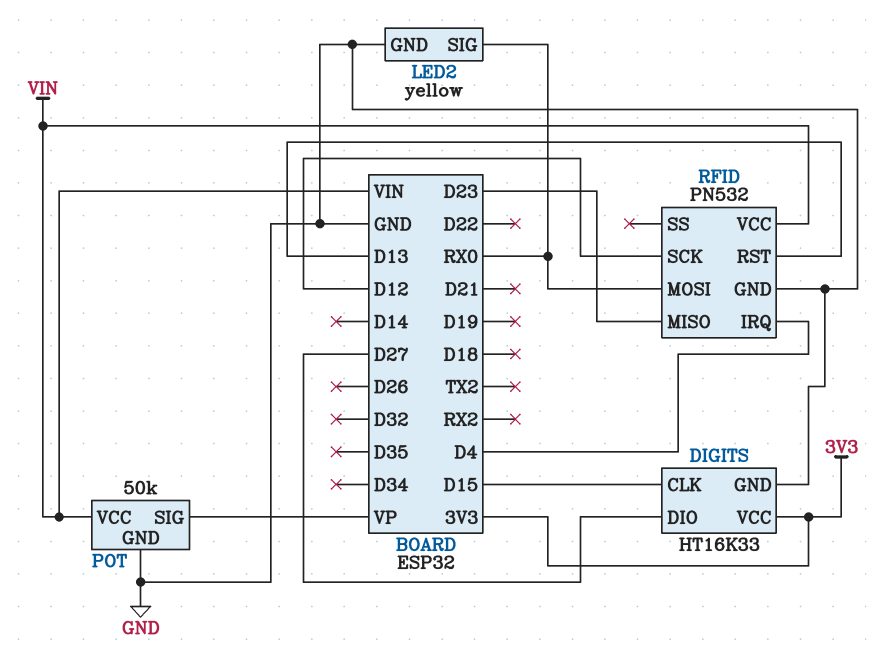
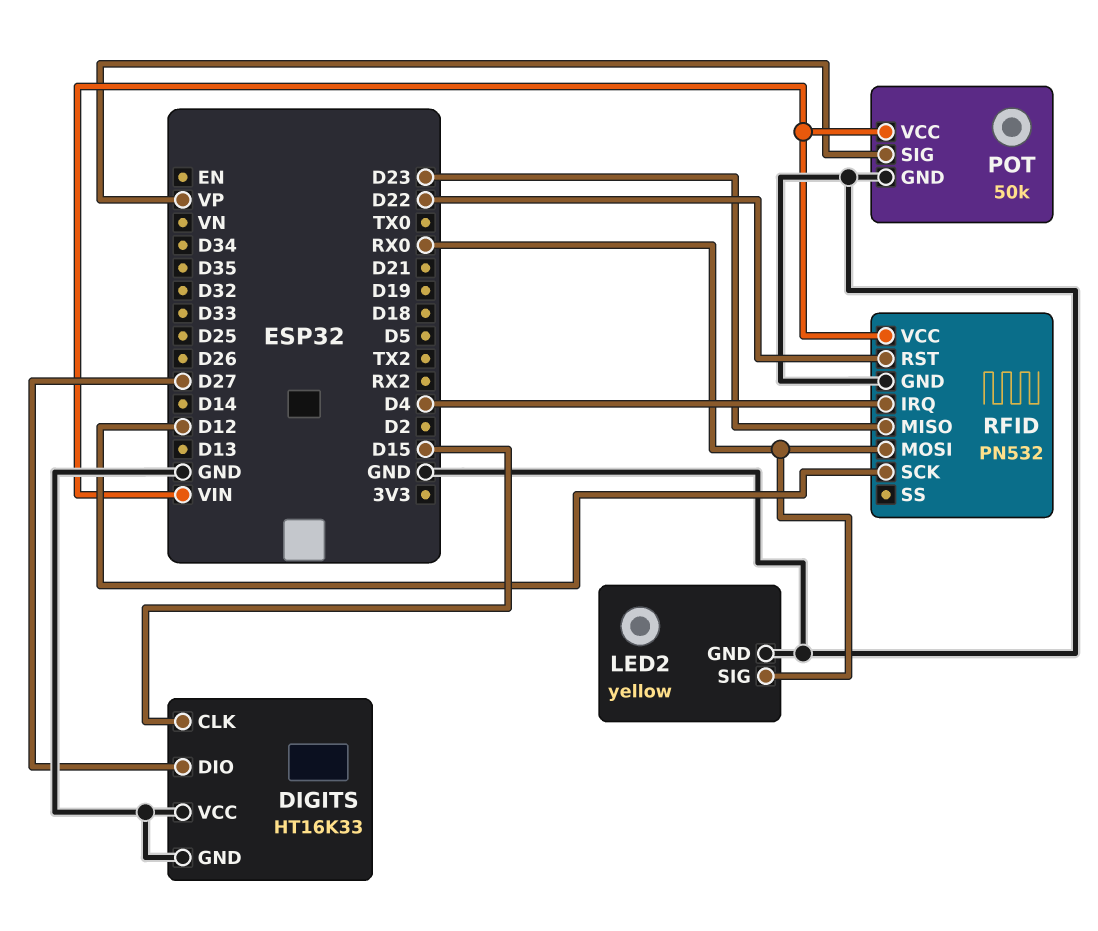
DIGITS pin VCC: 3V3 -> GND
RFID pin RST: D13 -> D22

